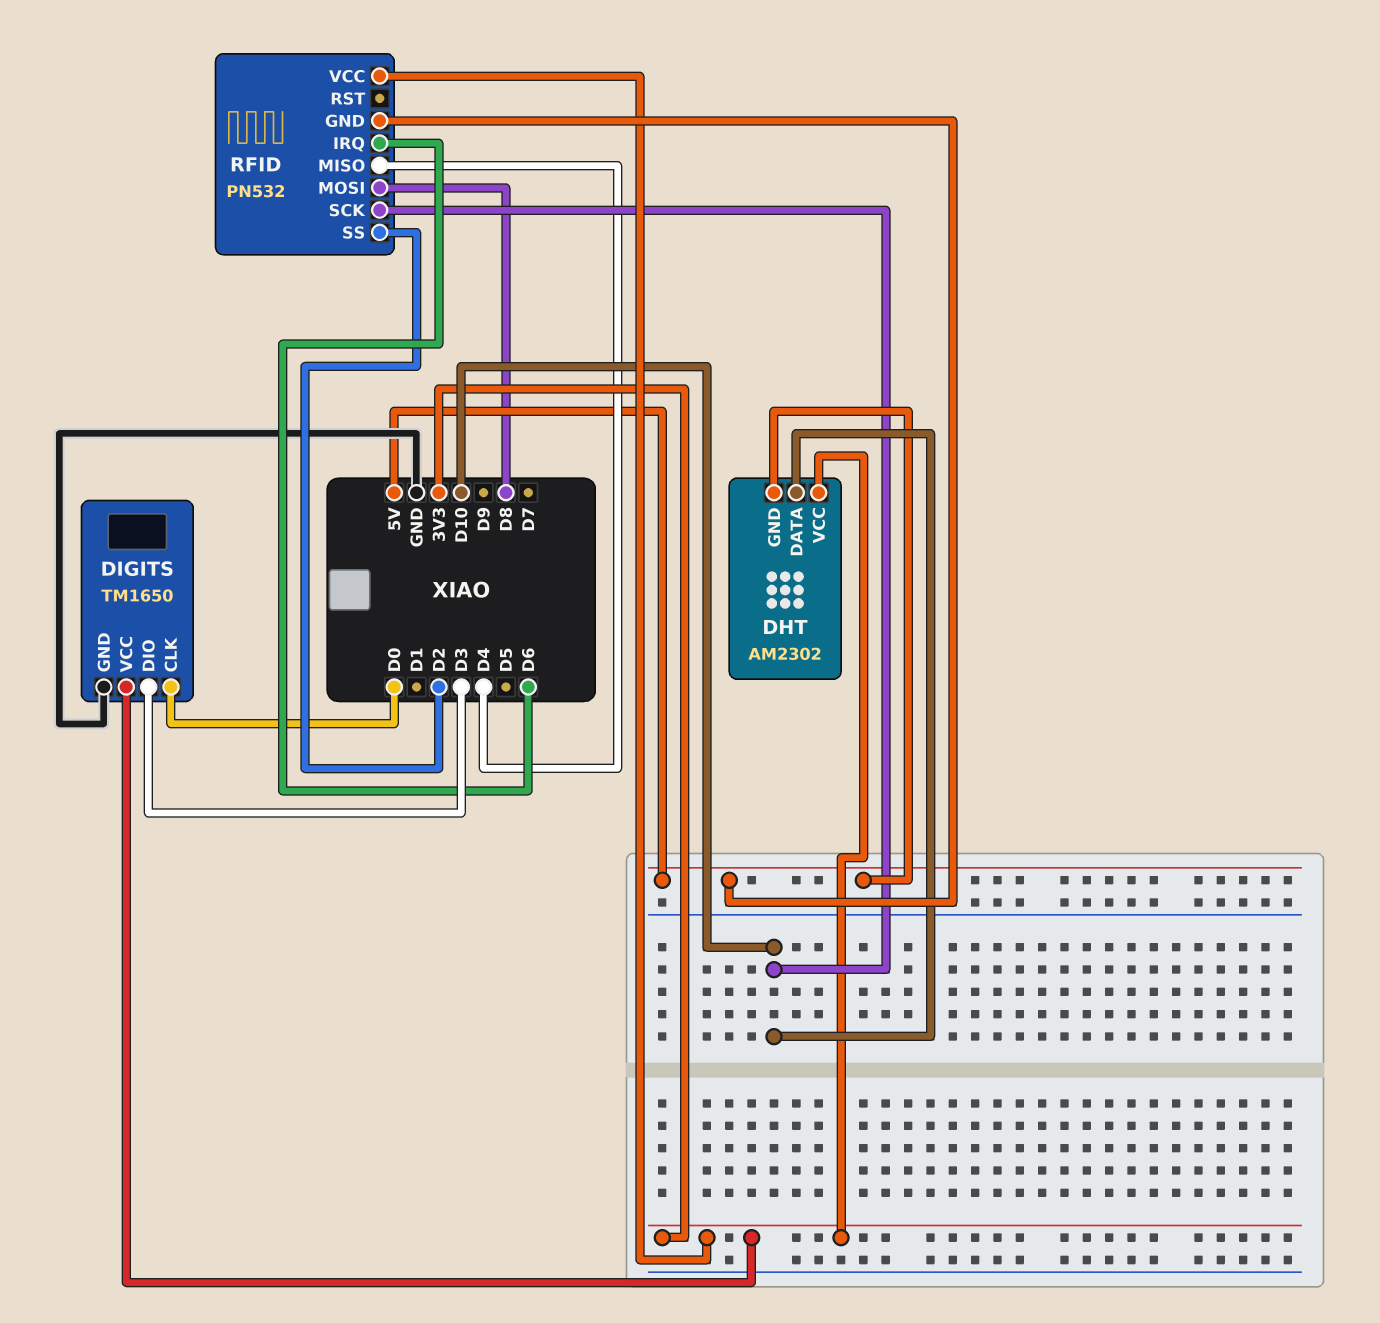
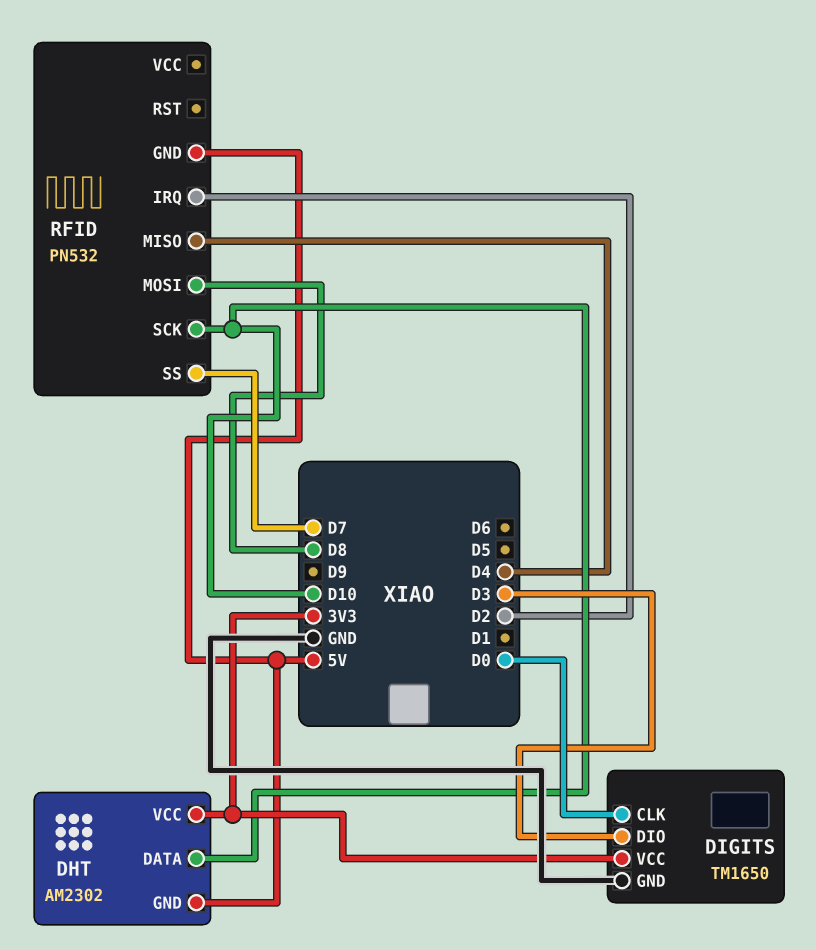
RFID pin IRQ: D6 -> D2
RFID pin SS: D2 -> D7
RFID pin VCC: 3V3 -> none

